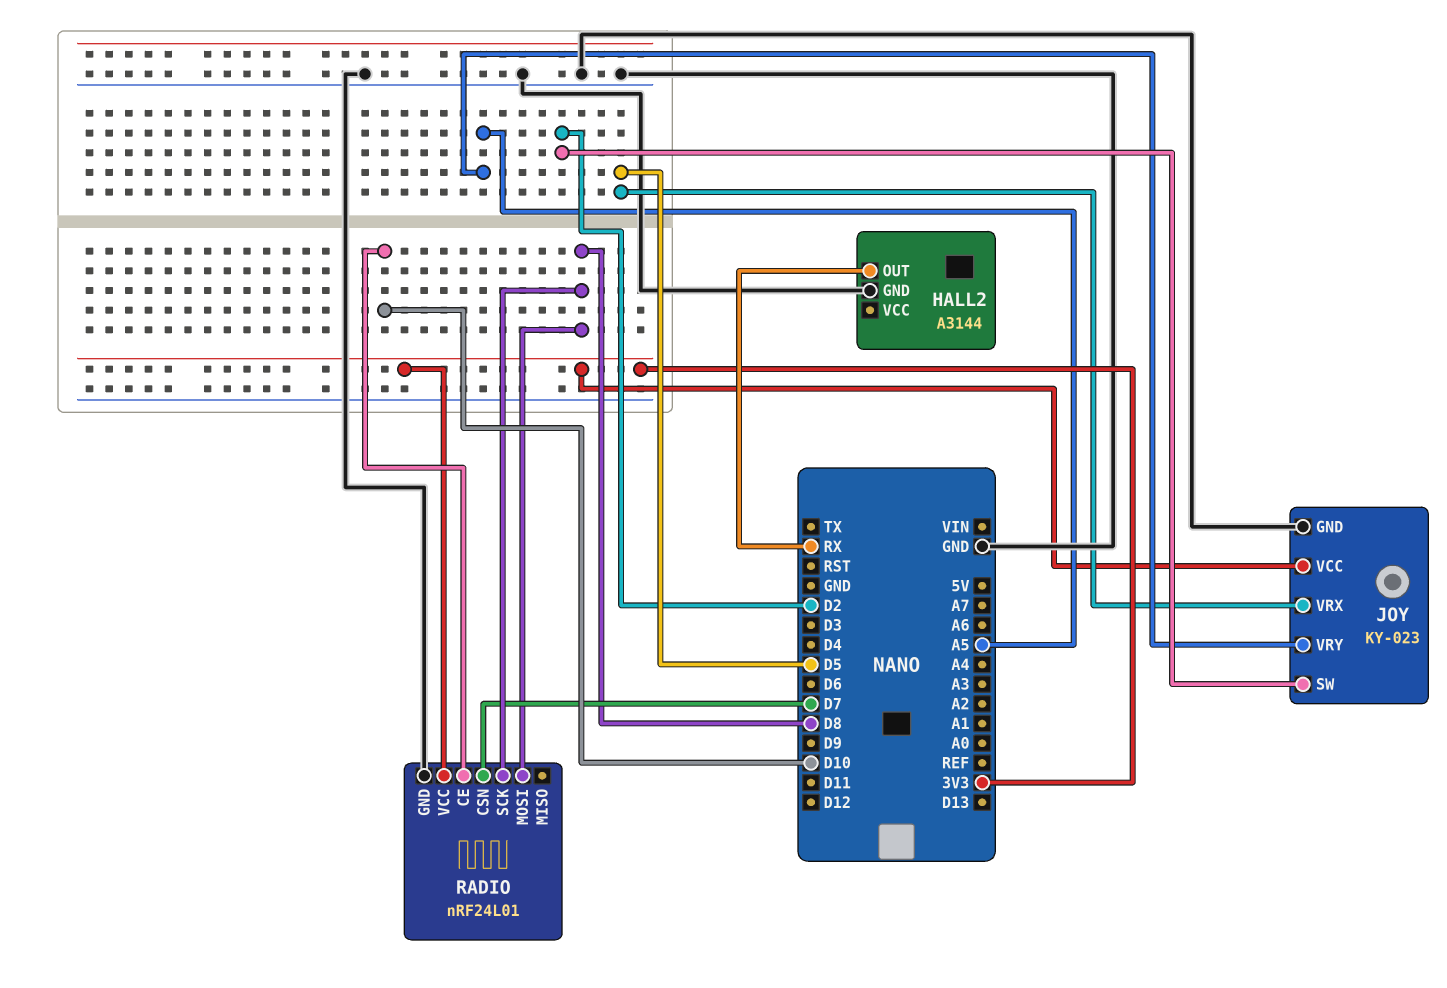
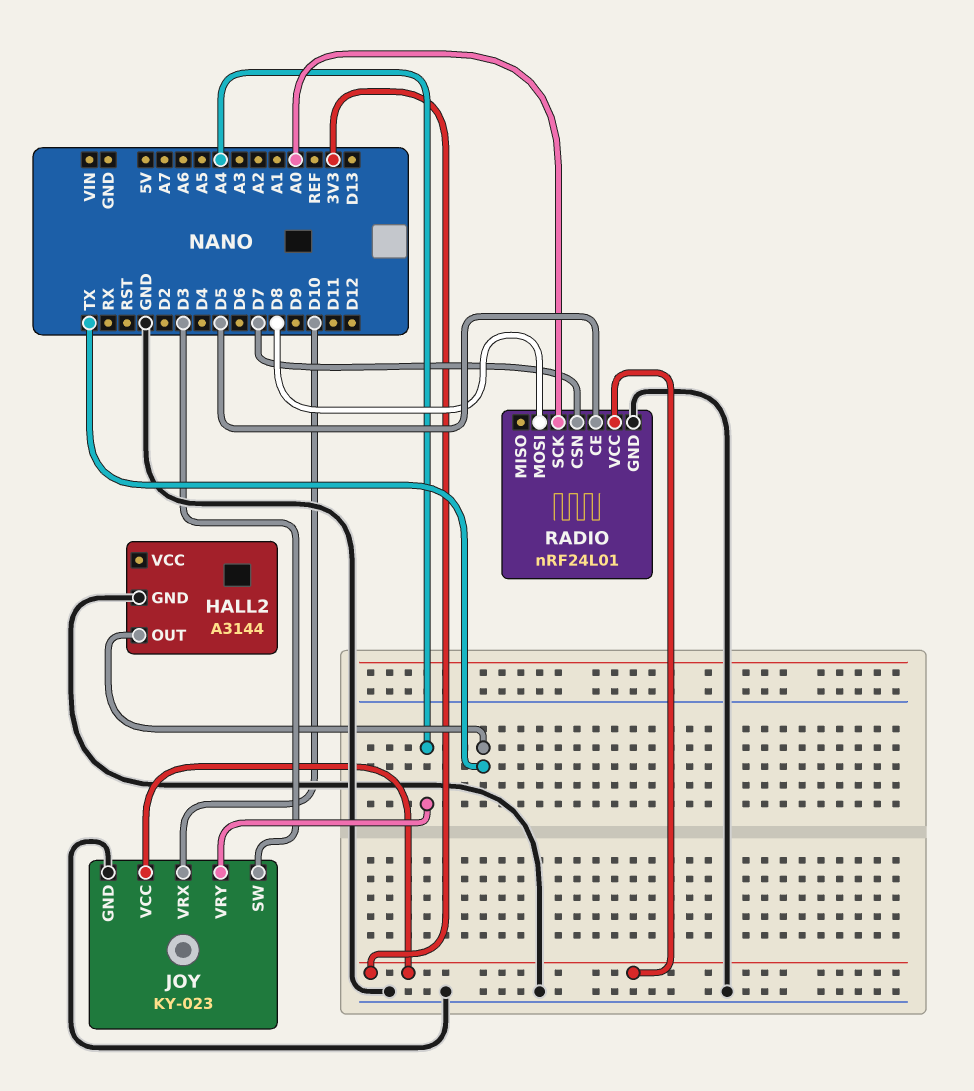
HALL2 pin OUT: RX -> TX
JOY pin SW: D2 -> D3
JOY pin VRX: D5 -> D10
JOY pin VRY: A5 -> A4
RADIO pin CE: D10 -> D5
RADIO pin SCK: D8 -> A0

